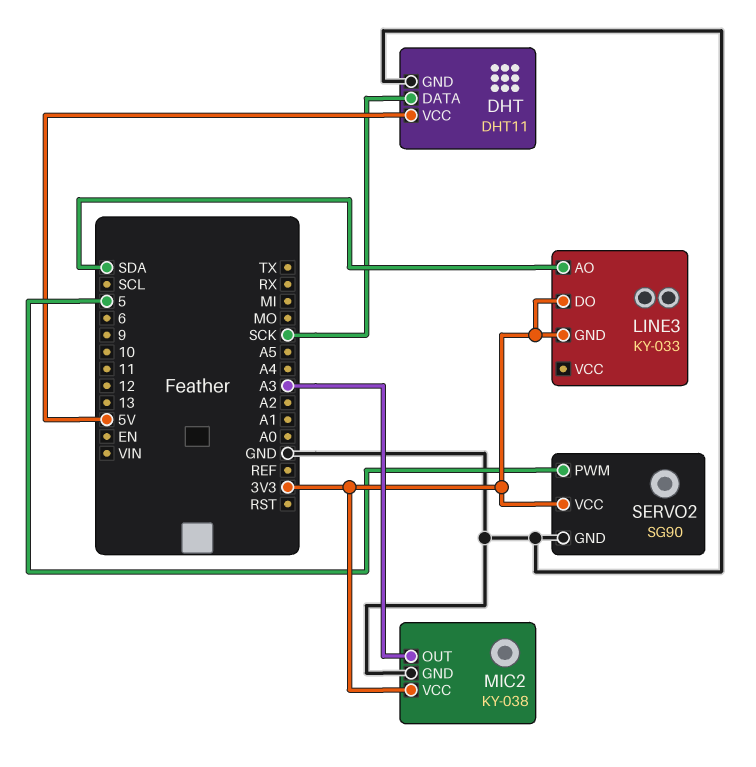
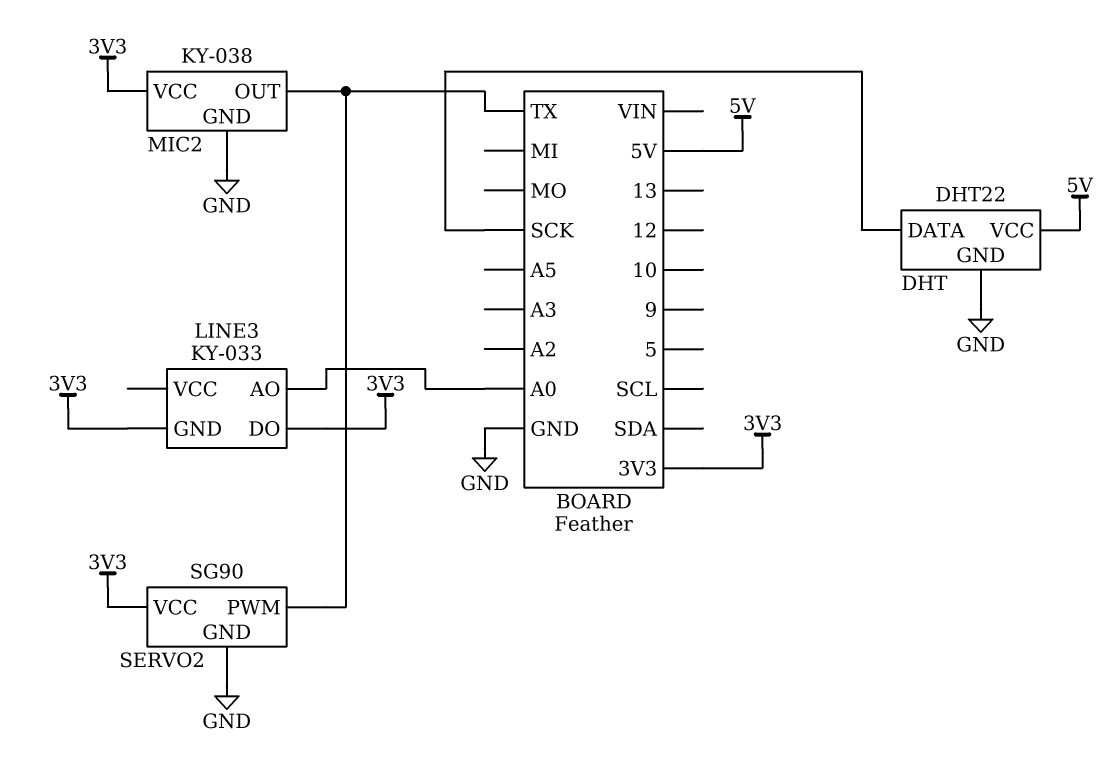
DHT: DHT11 -> DHT22
LINE3 pin AO: SDA -> A0
MIC2 pin OUT: A3 -> TX
SERVO2 pin PWM: 5 -> TX

